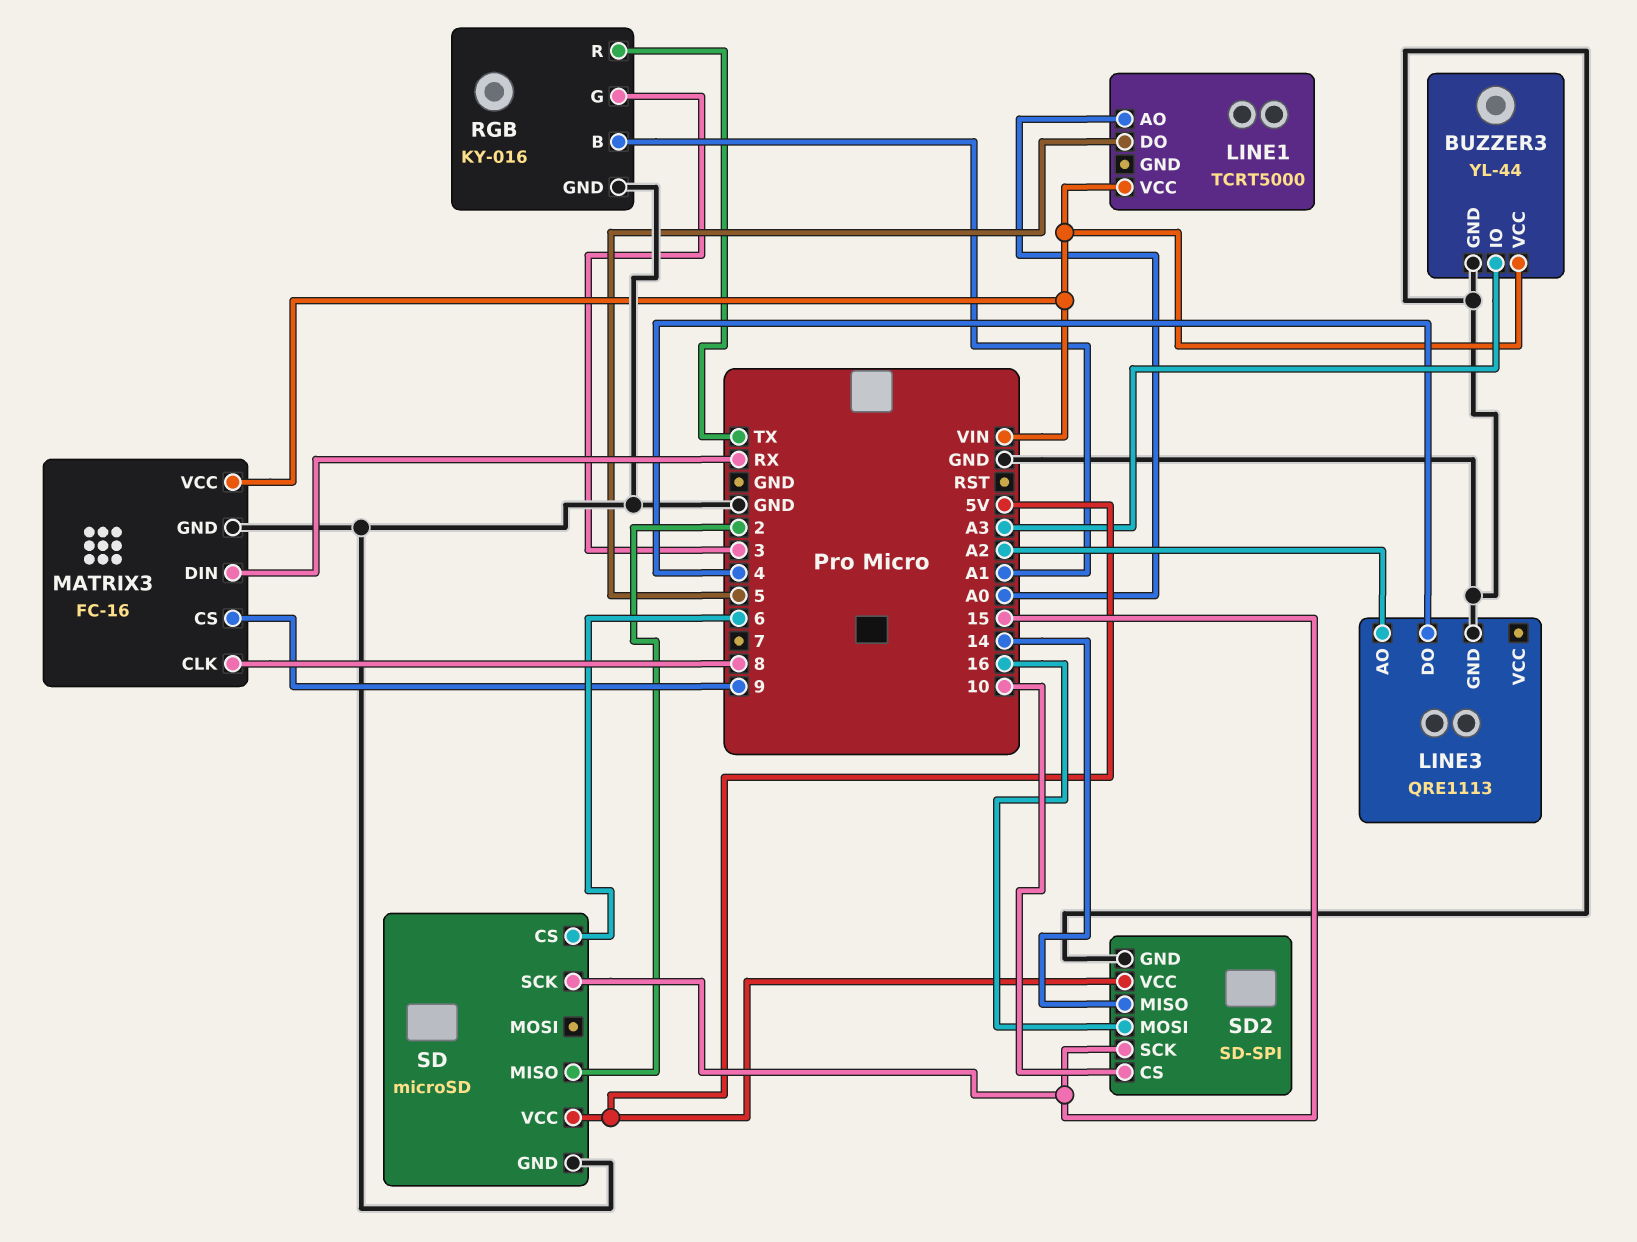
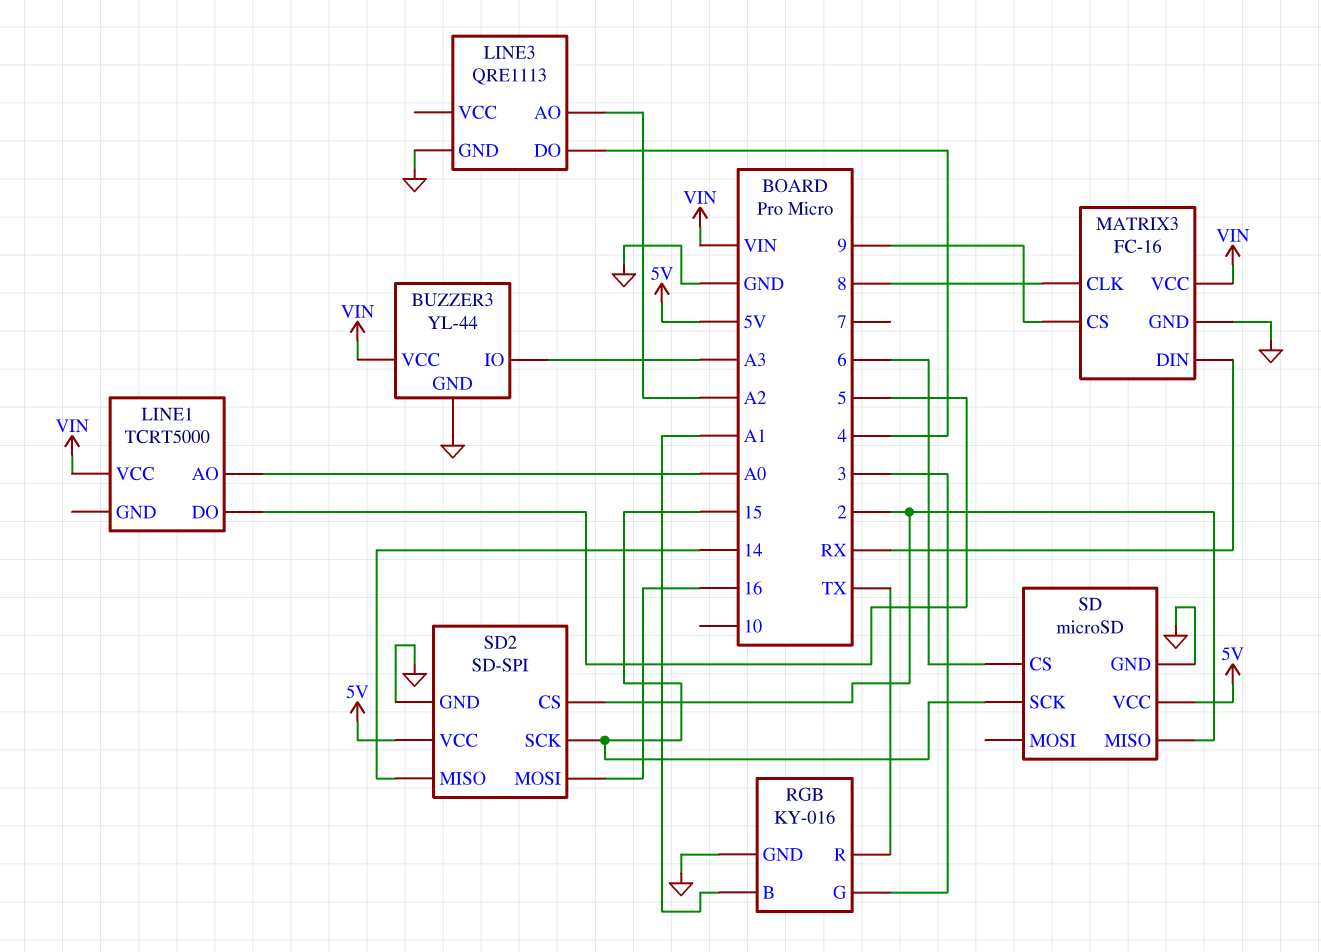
SD2 pin CS: 10 -> 2

